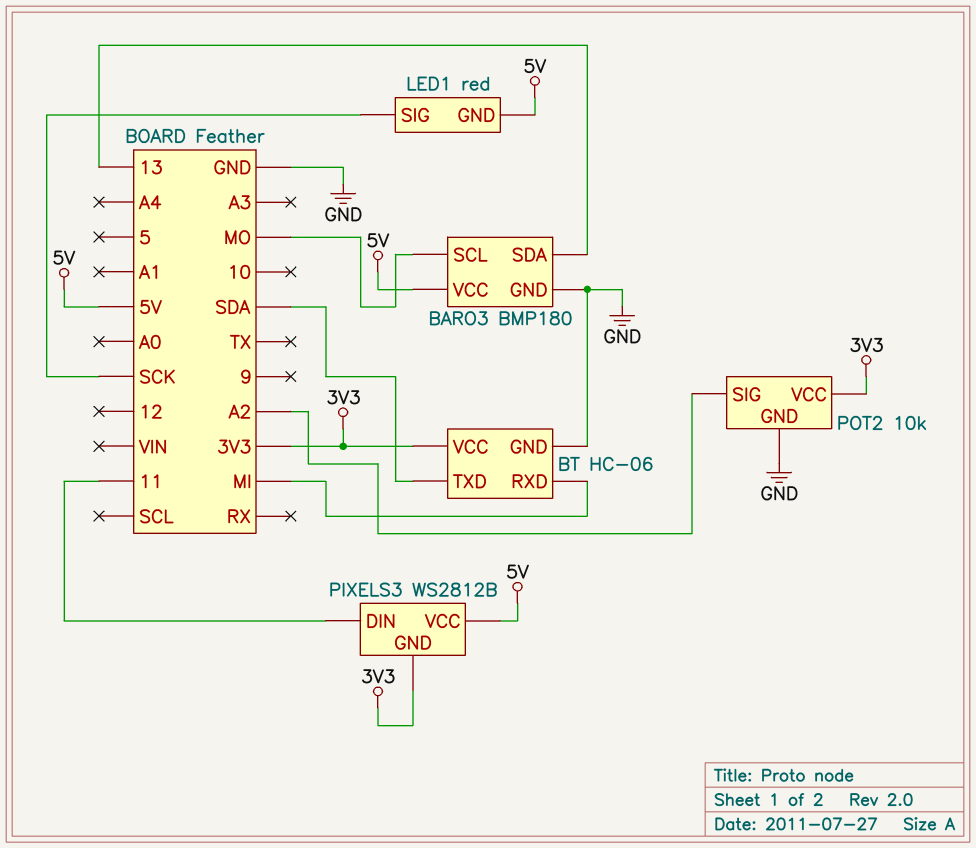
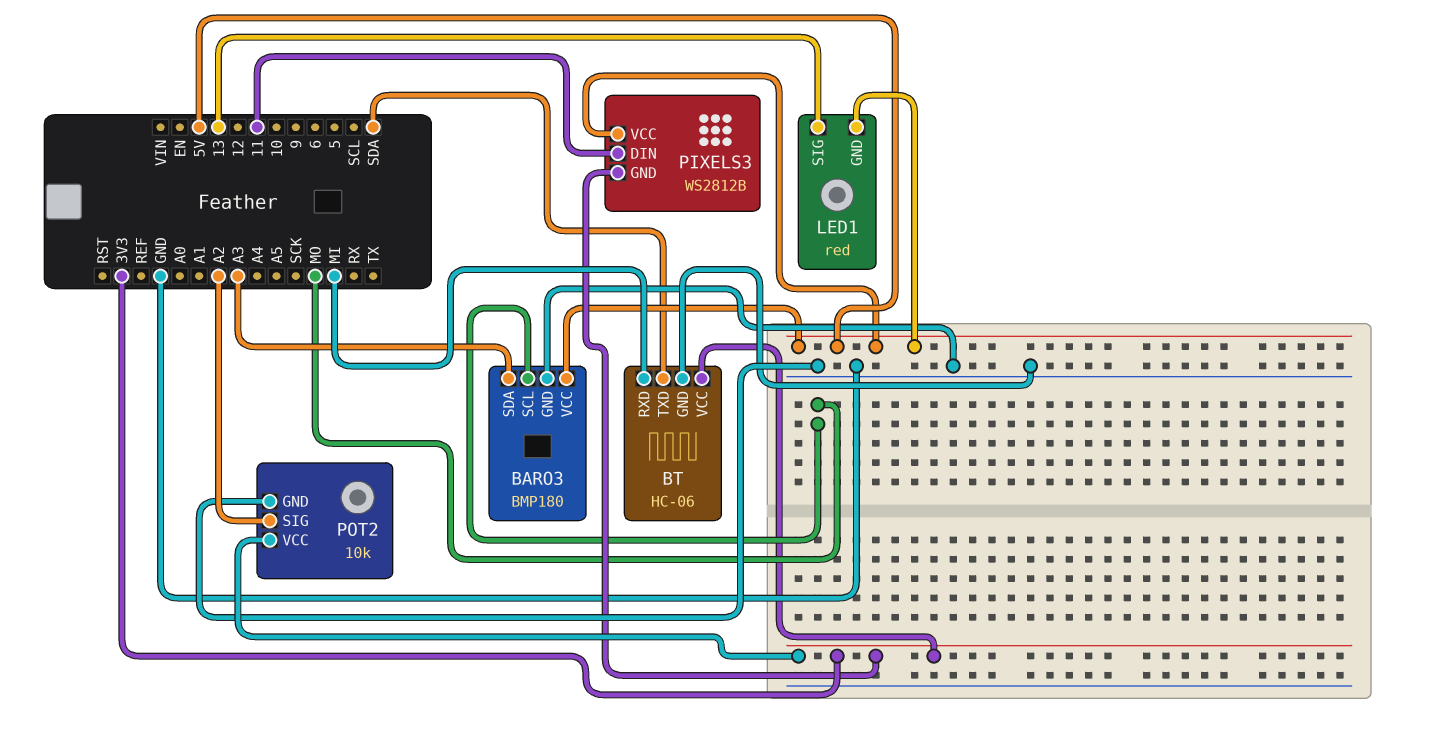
BARO3 pin SDA: 13 -> A3
LED1 pin SIG: SCK -> 13

